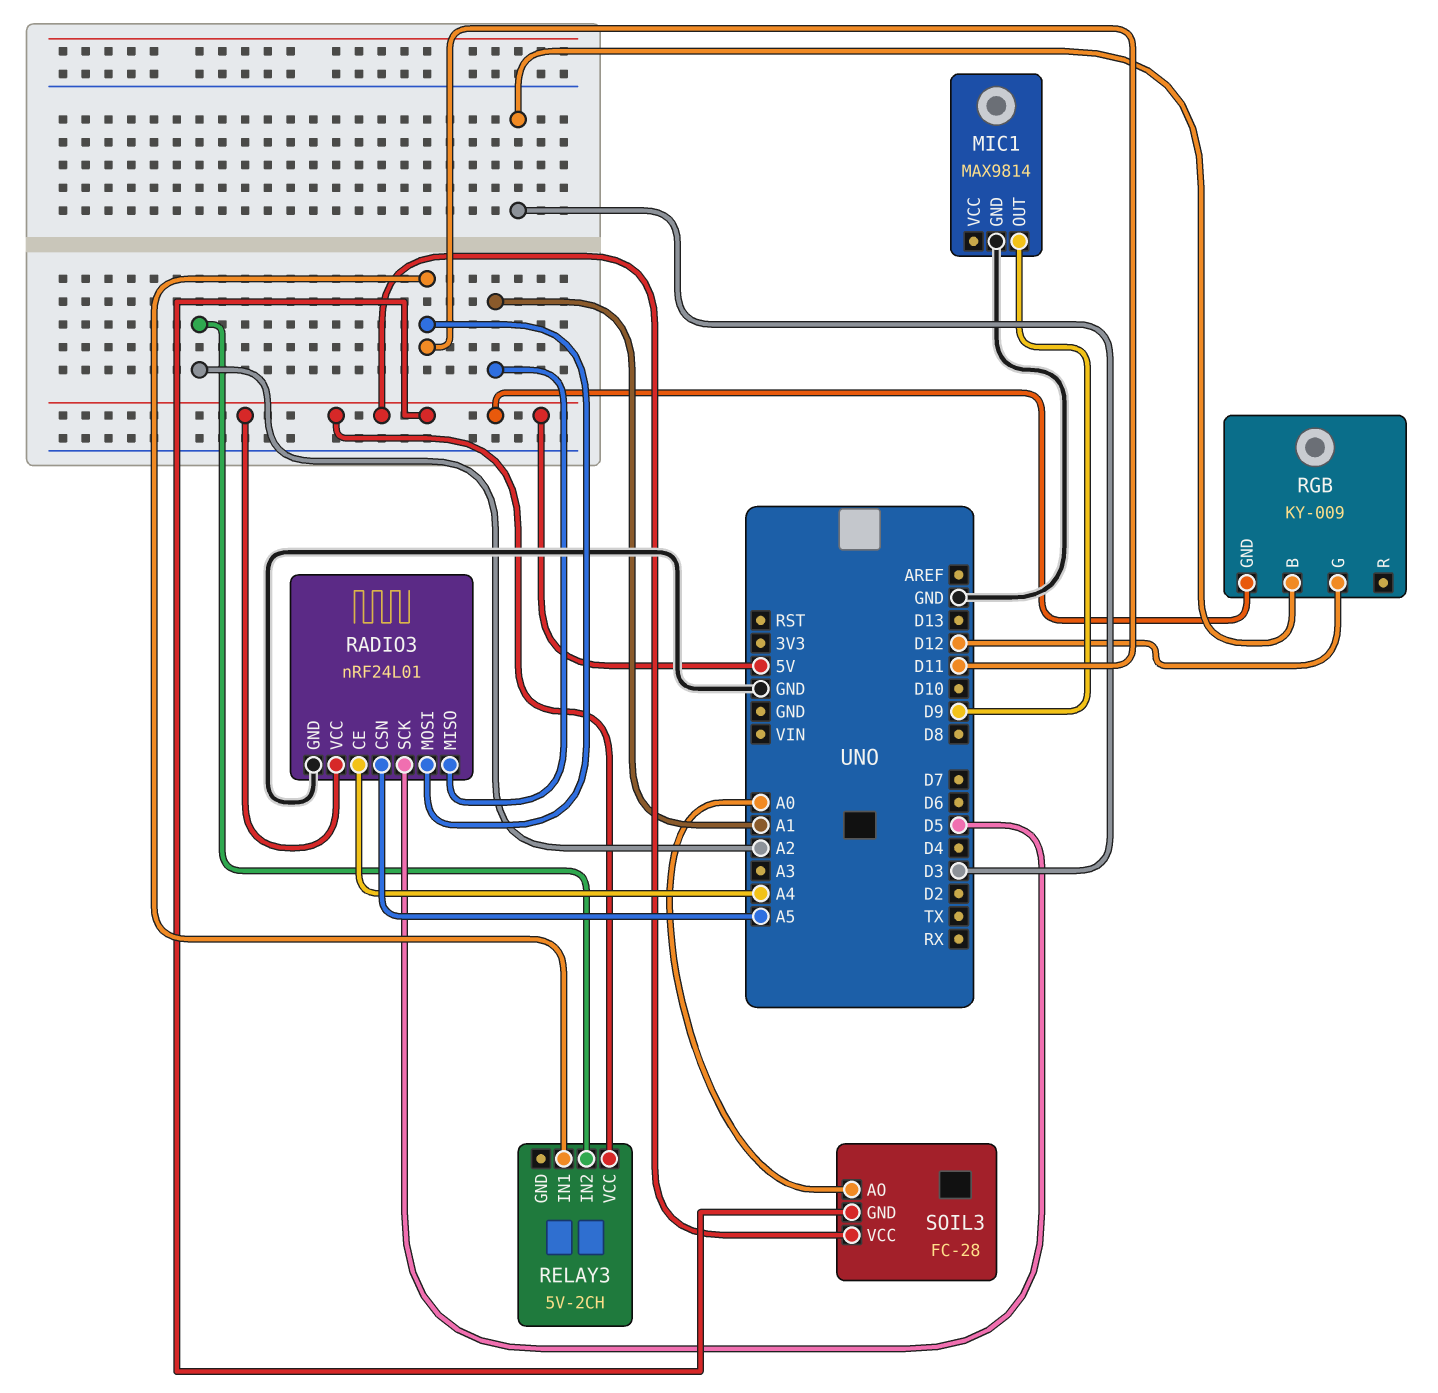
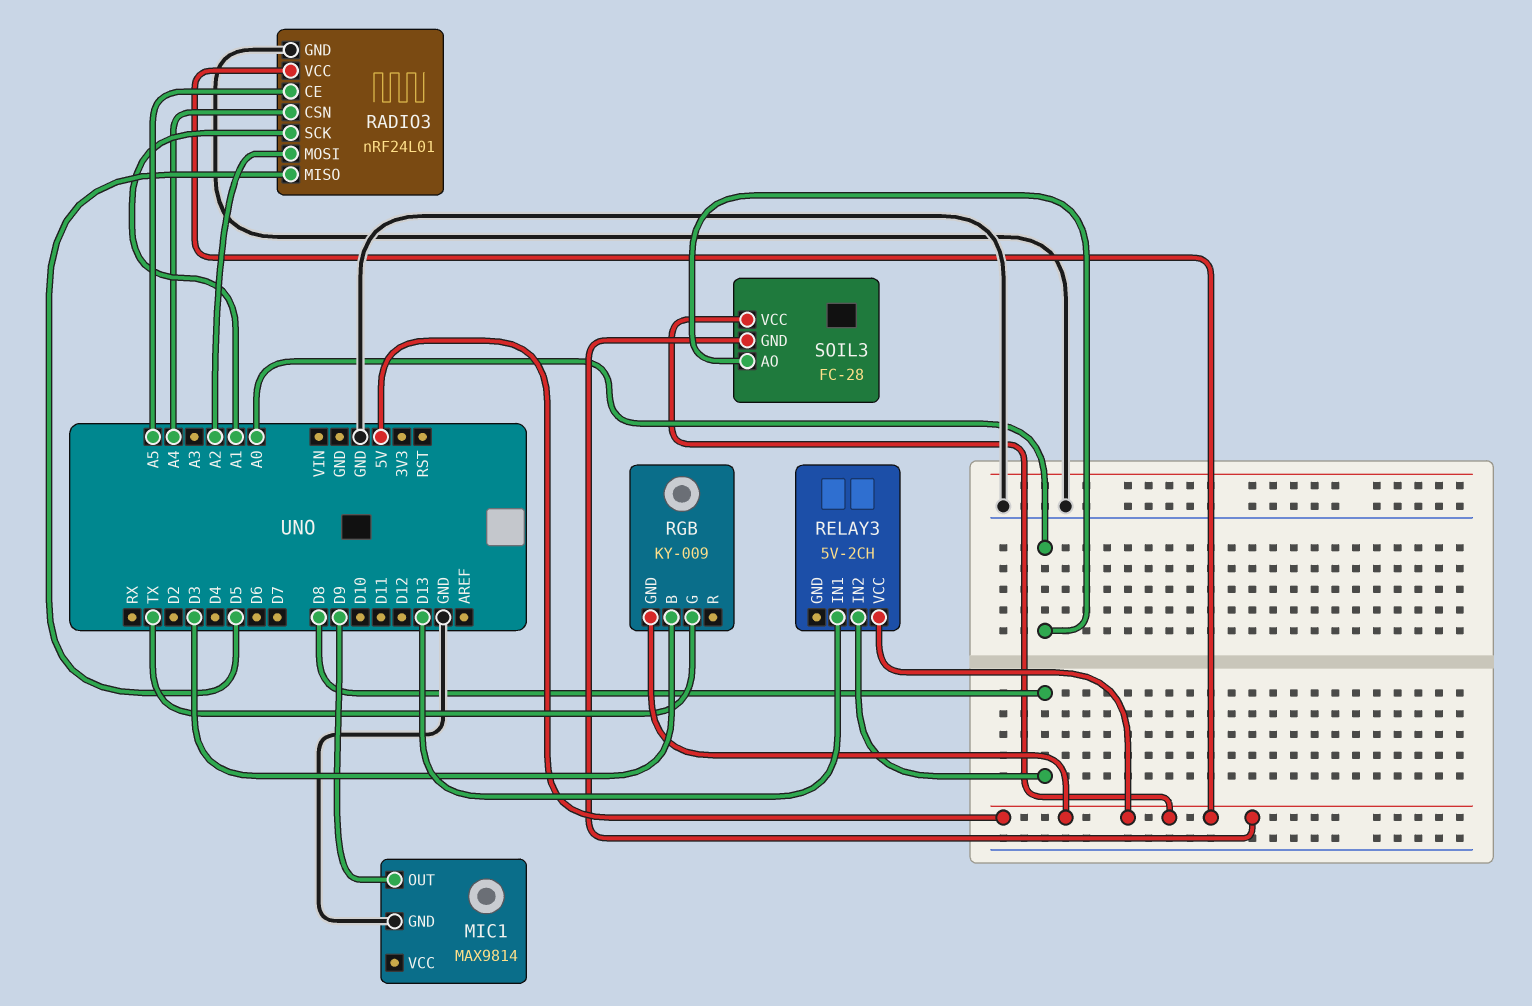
RADIO3 pin CE: A4 -> A5
RADIO3 pin CSN: A5 -> A4
RADIO3 pin MISO: A1 -> D5
RADIO3 pin MOSI: D11 -> A2
RADIO3 pin SCK: D5 -> A1
RELAY3 pin IN1: D11 -> D13
RELAY3 pin IN2: A2 -> D8
RGB pin G: D12 -> TX

